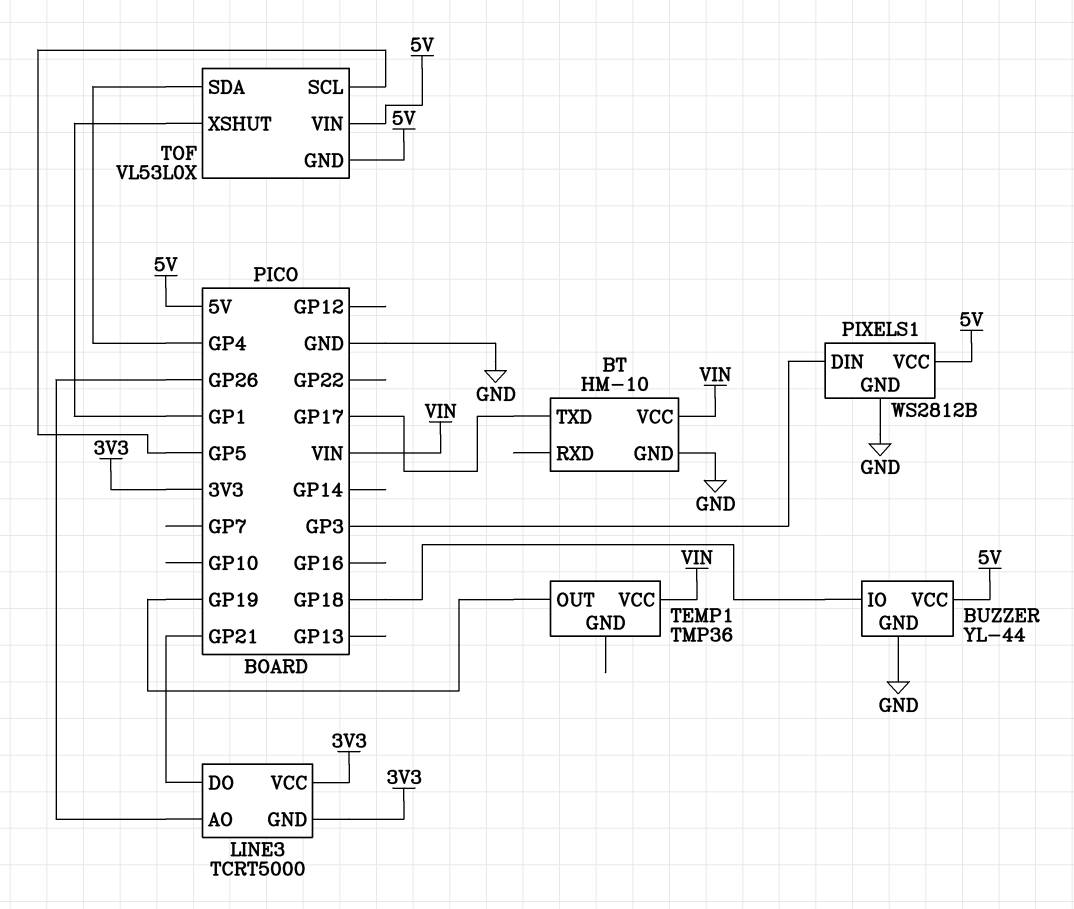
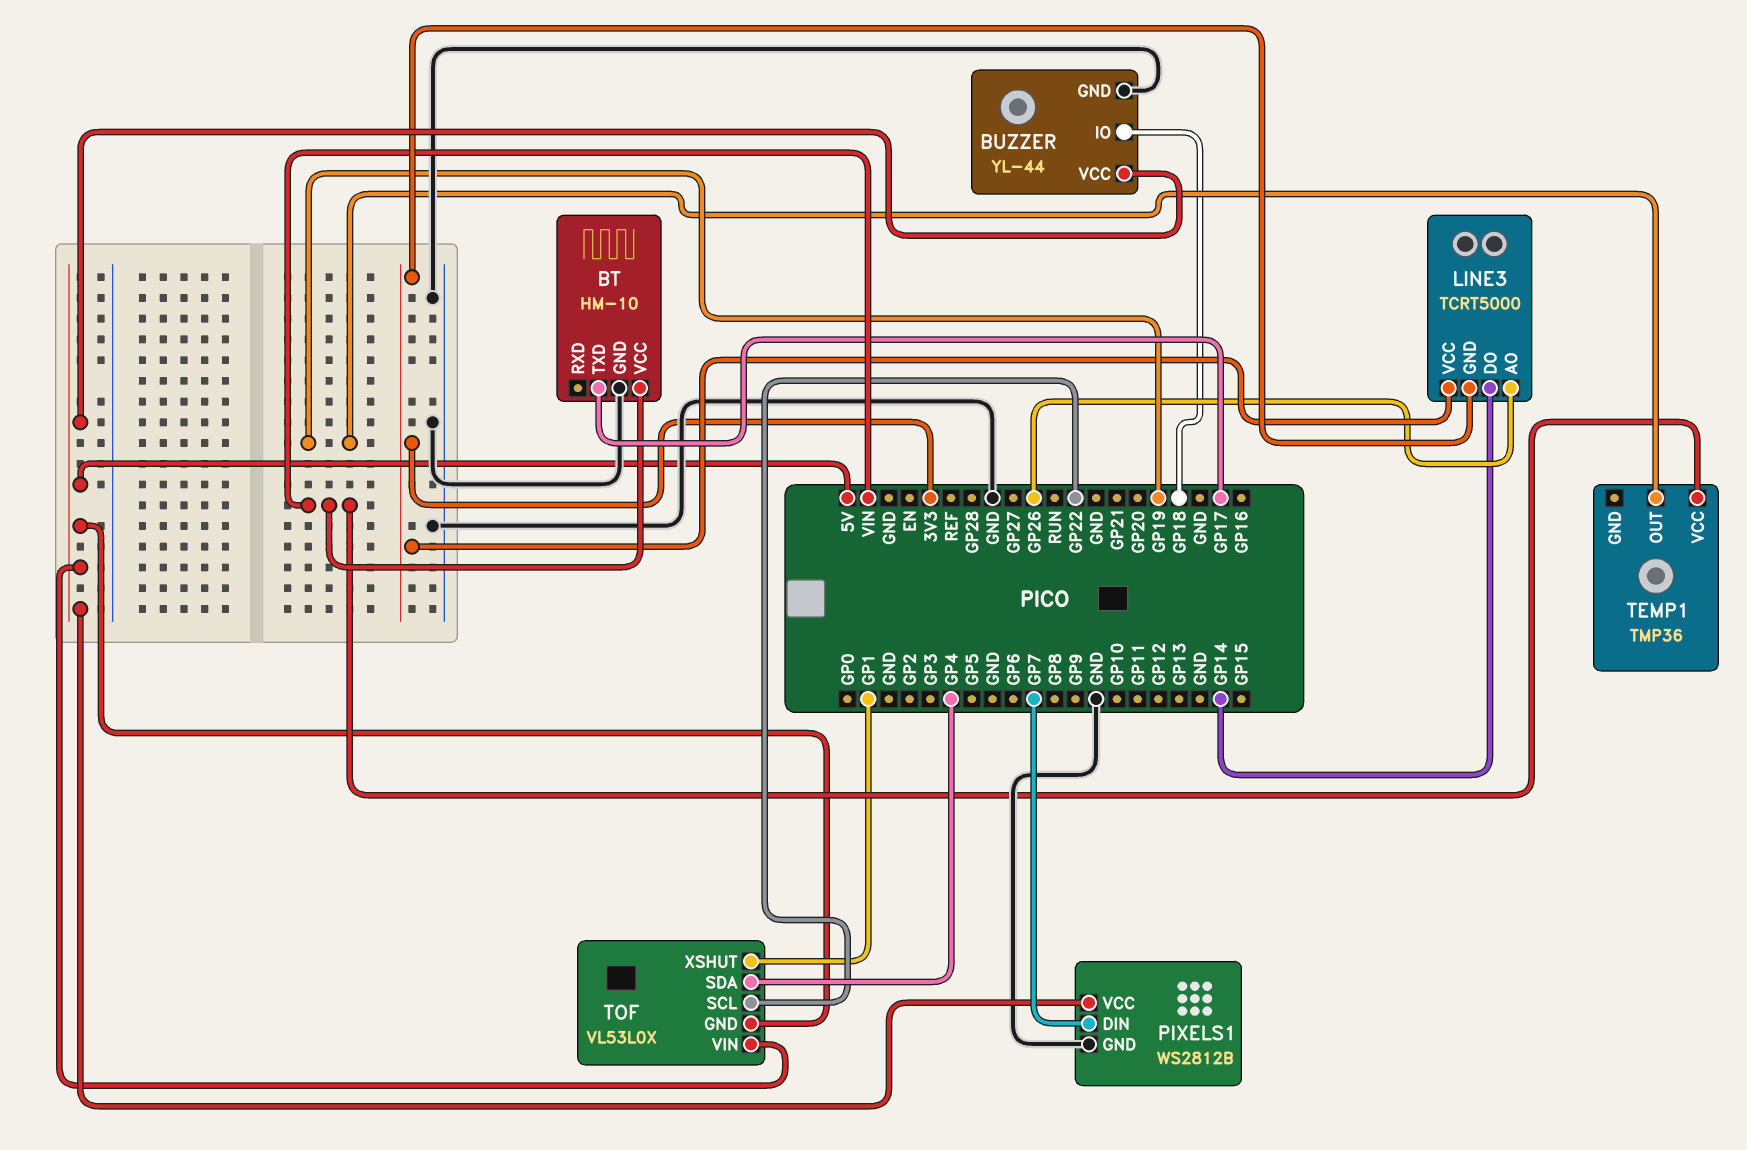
LINE3 pin DO: GP21 -> GP14
PIXELS1 pin DIN: GP3 -> GP7
TOF pin SCL: GP5 -> GP22

